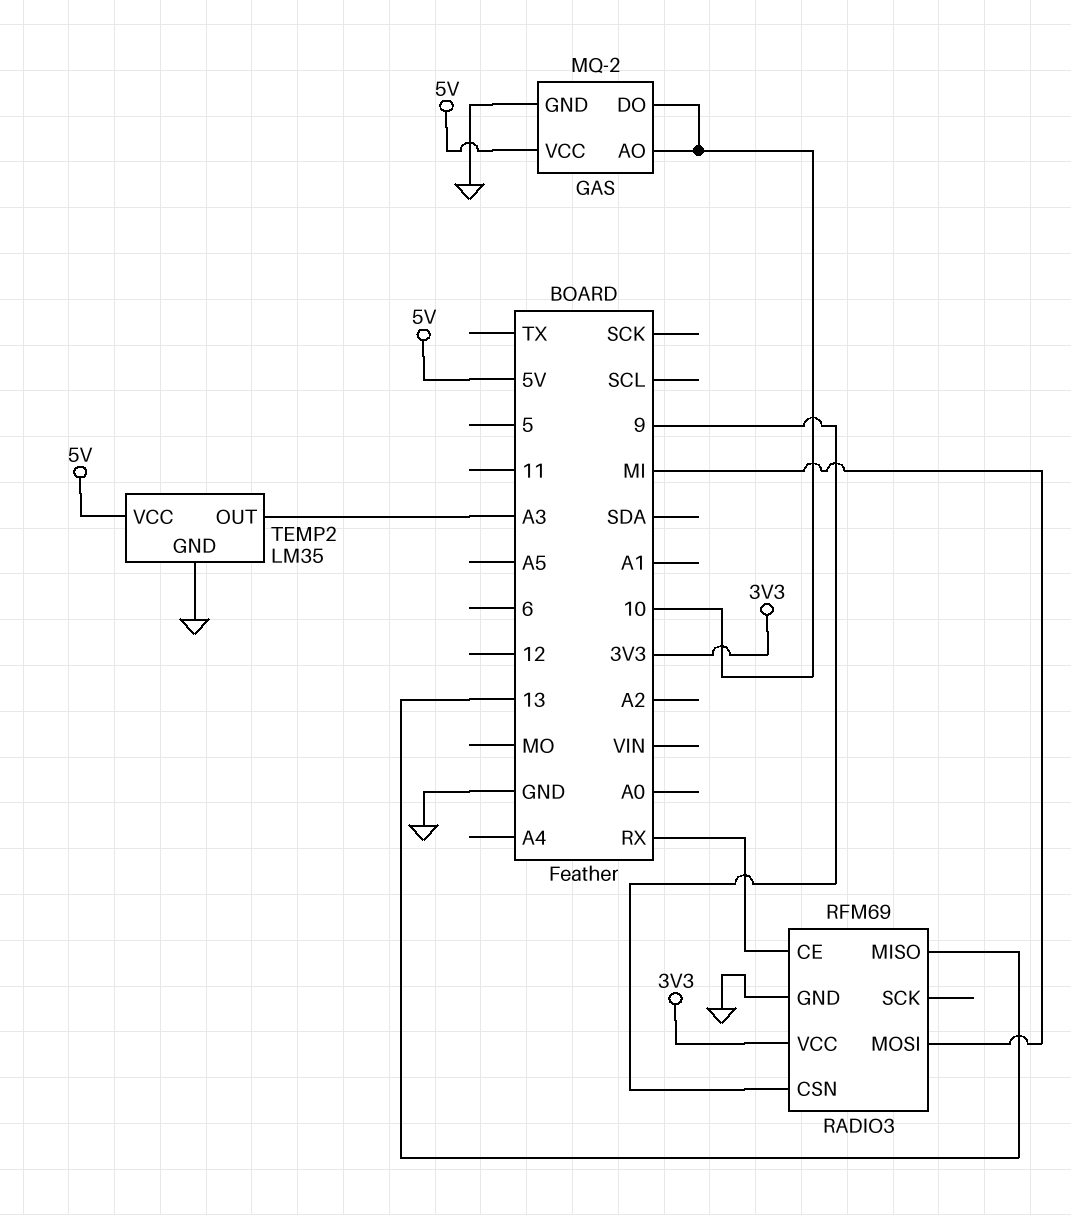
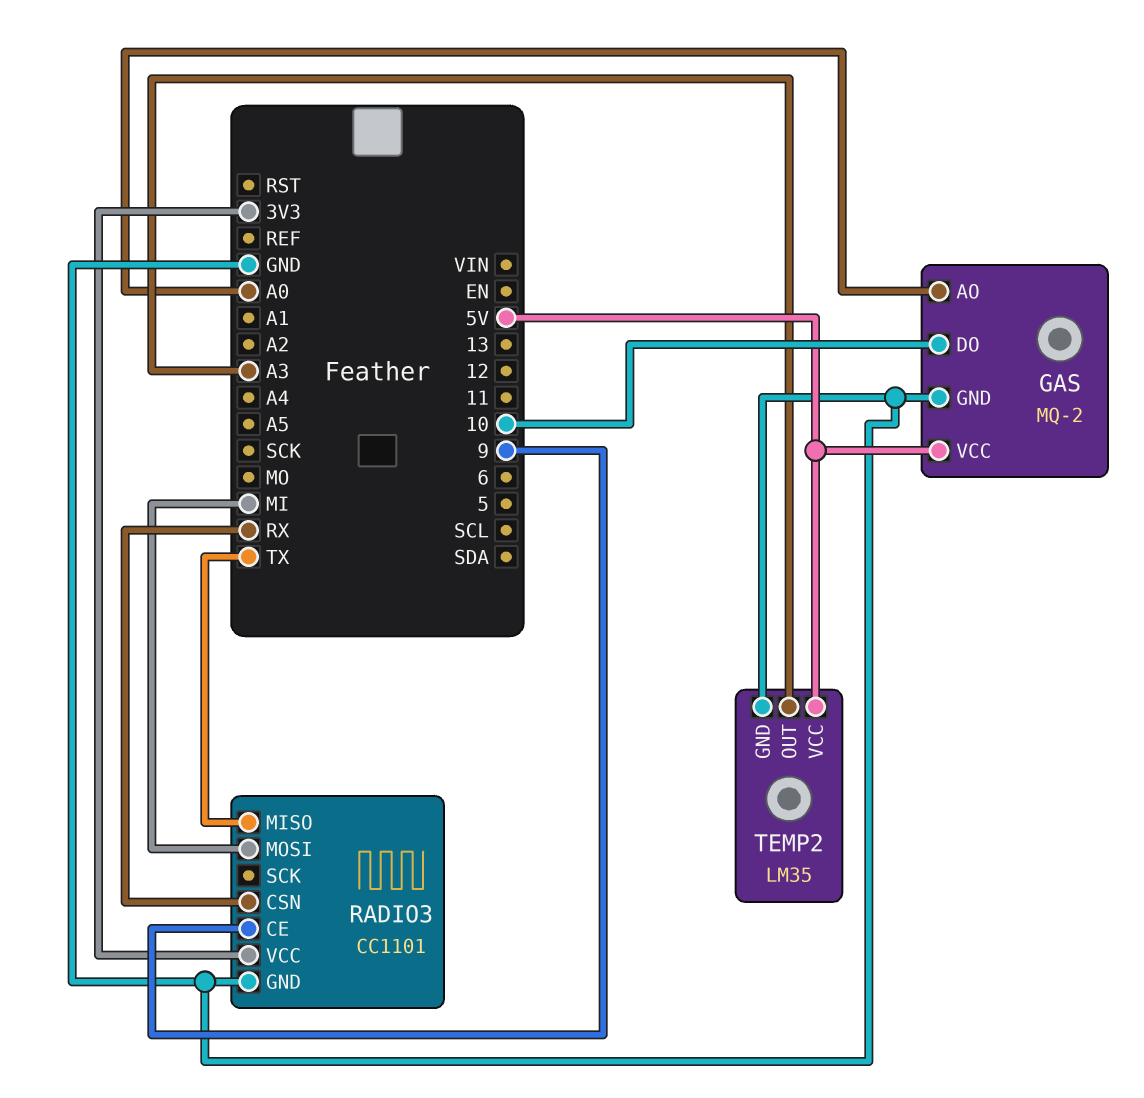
GAS pin AO: 10 -> A0
RADIO3: RFM69 -> CC1101
RADIO3 pin CE: RX -> 9
RADIO3 pin CSN: 9 -> RX
RADIO3 pin MISO: 13 -> TX

